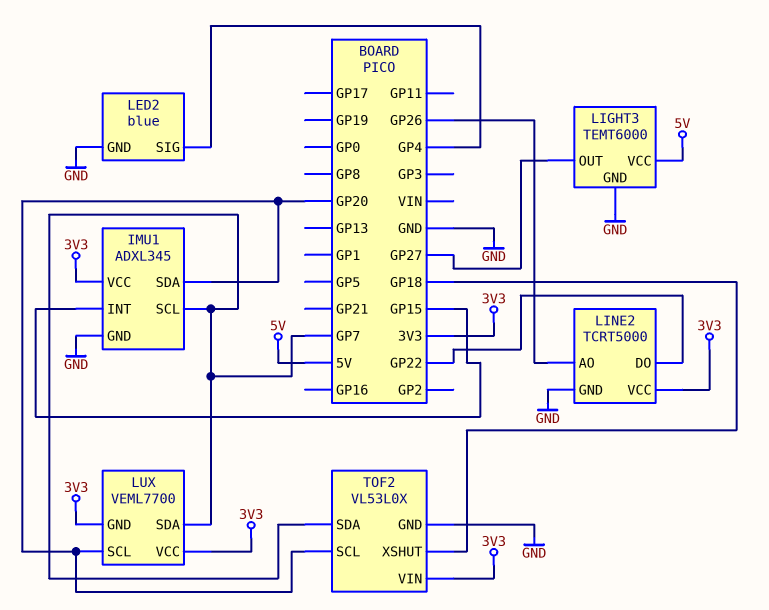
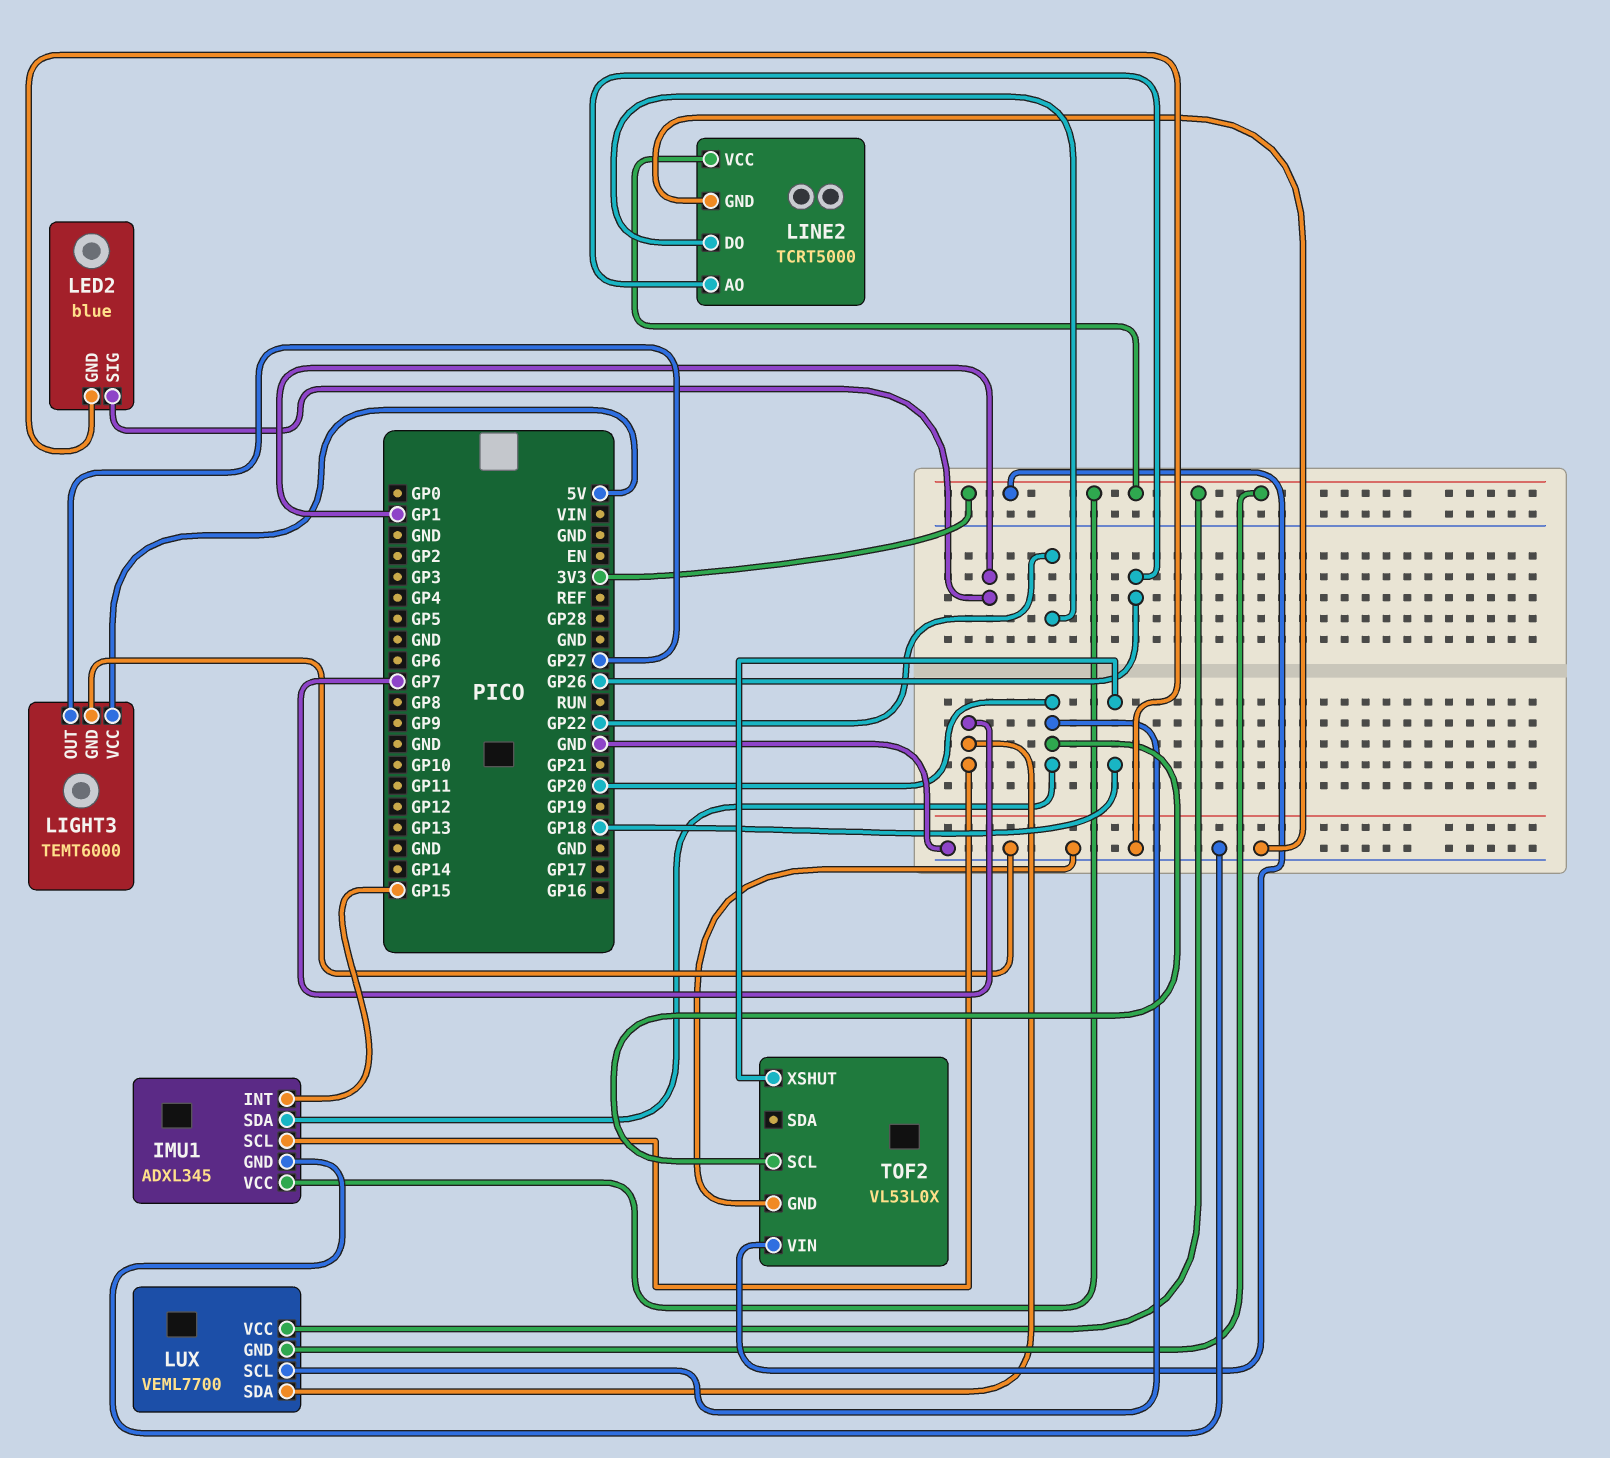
LED2 pin SIG: GP4 -> GP1
TOF2 pin SDA: GP7 -> none

